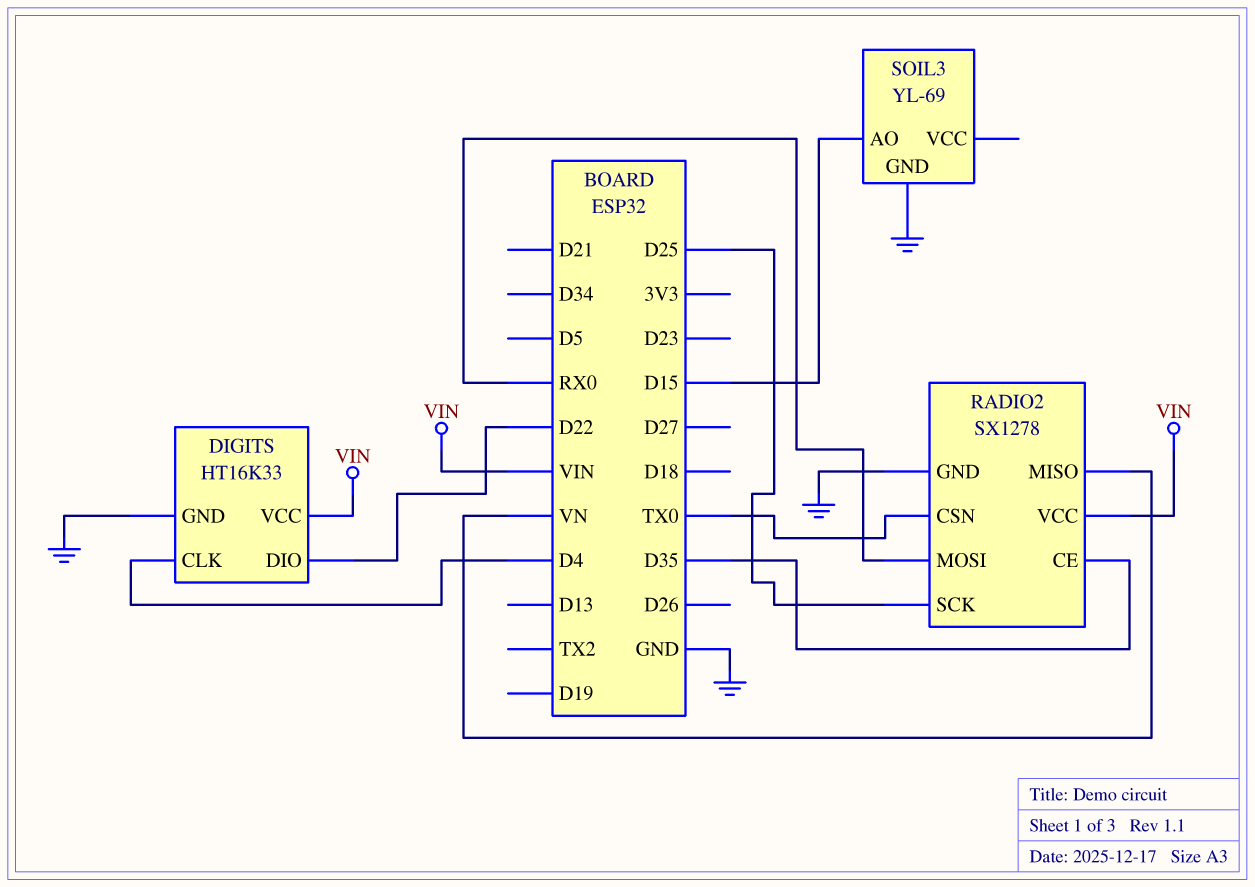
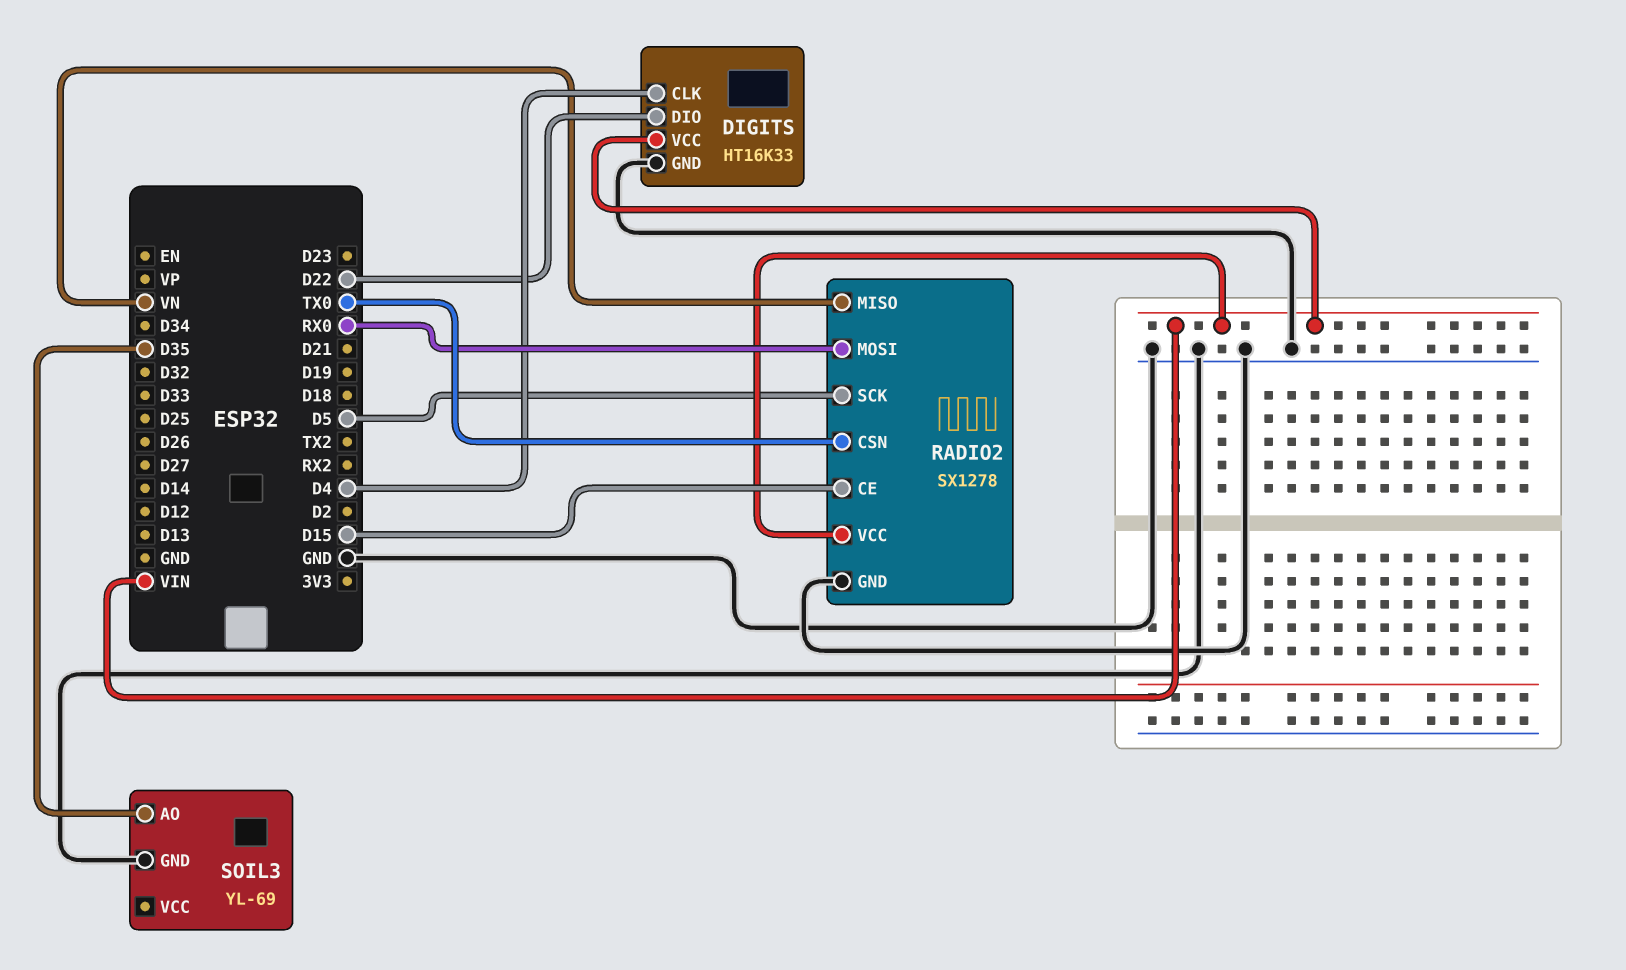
RADIO2 pin CE: D35 -> D15
RADIO2 pin SCK: D25 -> D5
SOIL3 pin AO: D15 -> D35

